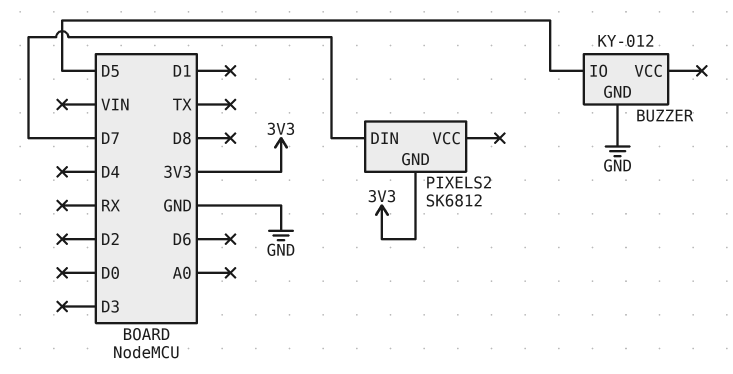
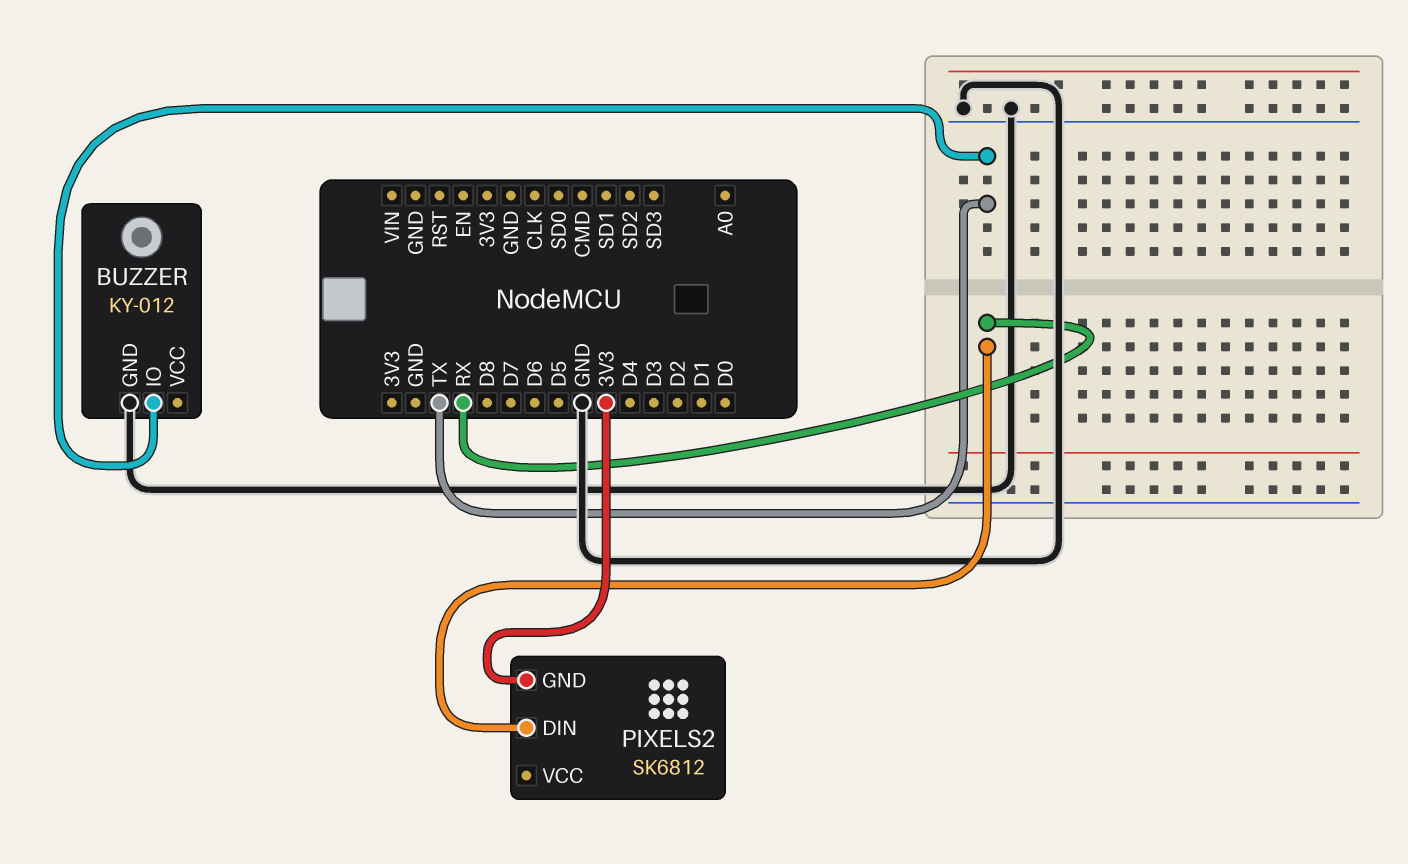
BUZZER pin IO: D5 -> TX
PIXELS2 pin DIN: D7 -> RX

